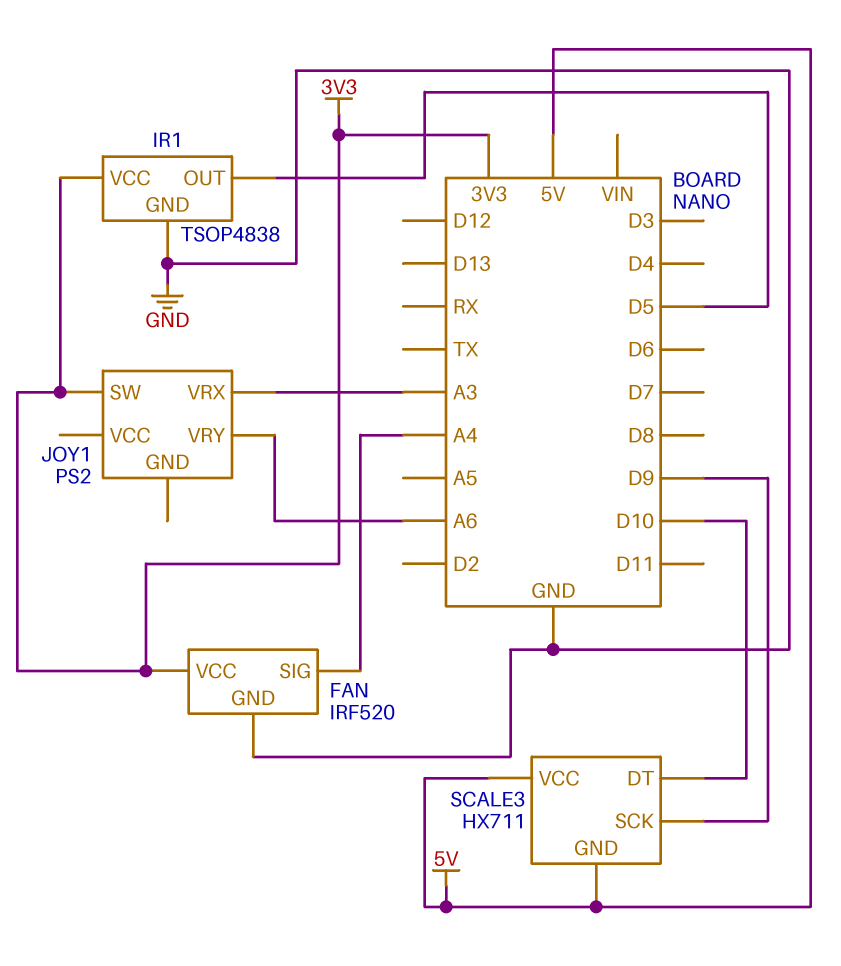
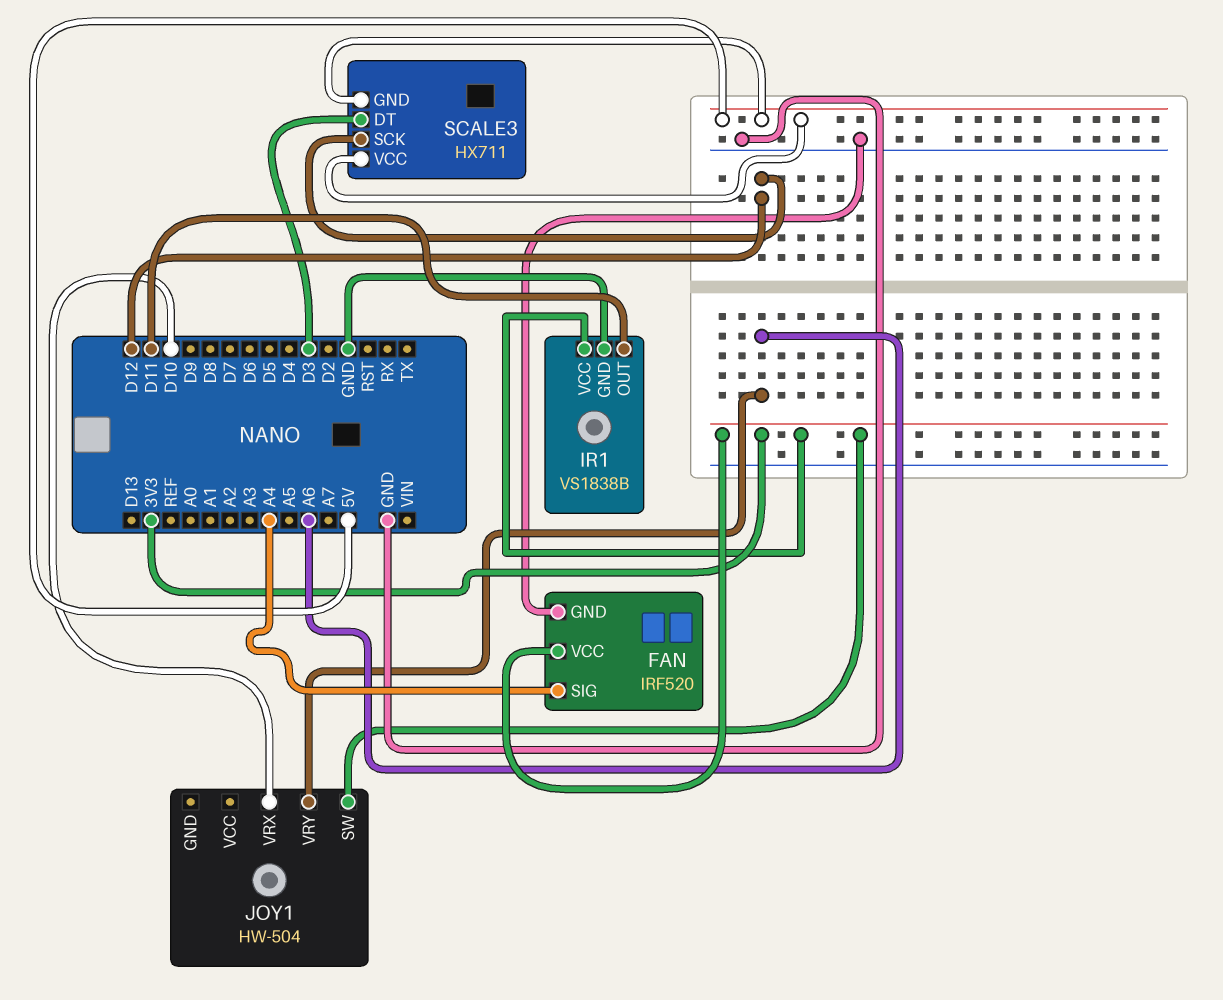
IR1: TSOP4838 -> VS1838B
IR1 pin OUT: D5 -> D11
JOY1: PS2 -> HW-504
JOY1 pin VRX: A3 -> D10
SCALE3 pin DT: D10 -> D3
SCALE3 pin SCK: D9 -> D12

